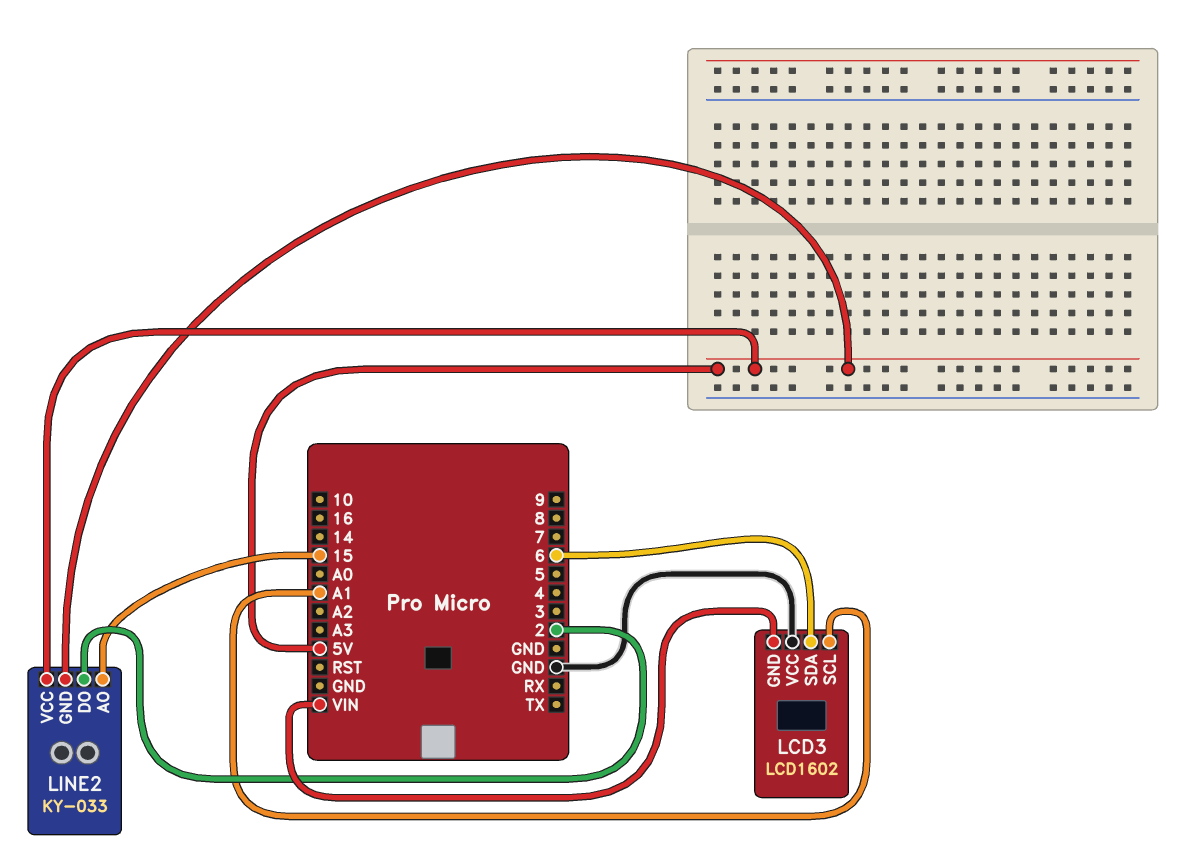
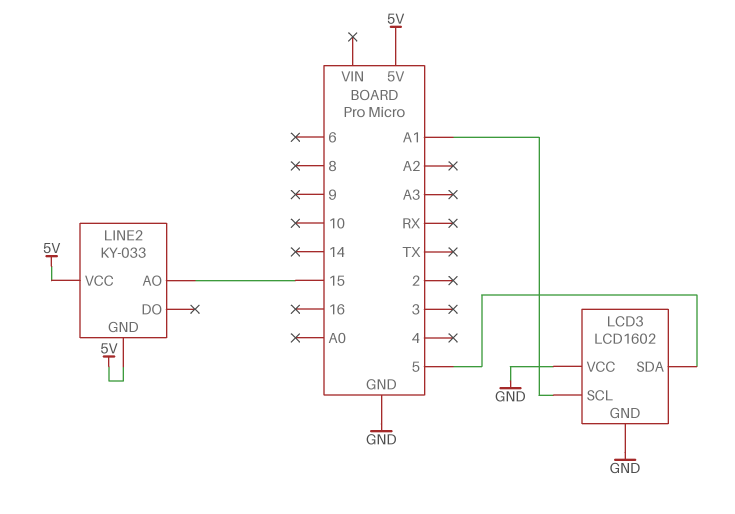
LCD3 pin GND: VIN -> GND
LCD3 pin SDA: 6 -> 5
LINE2 pin DO: 2 -> none

